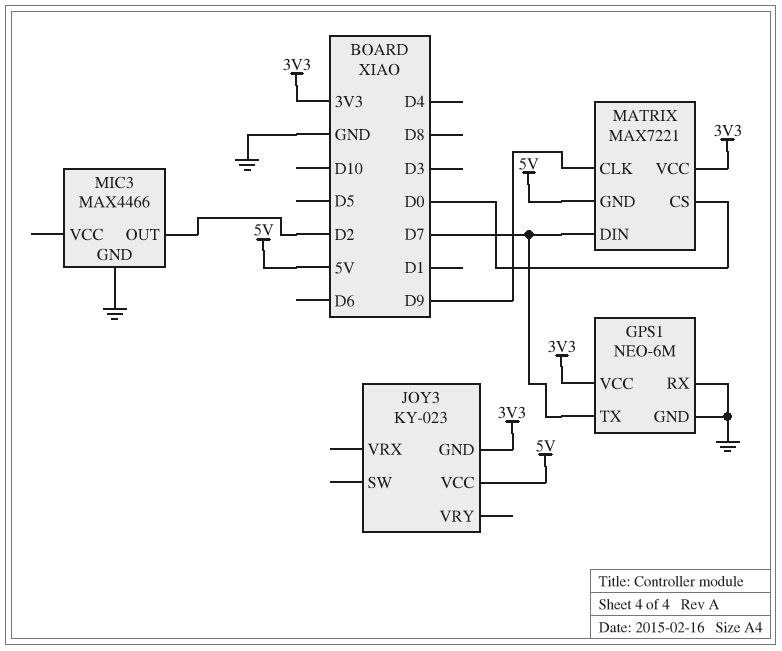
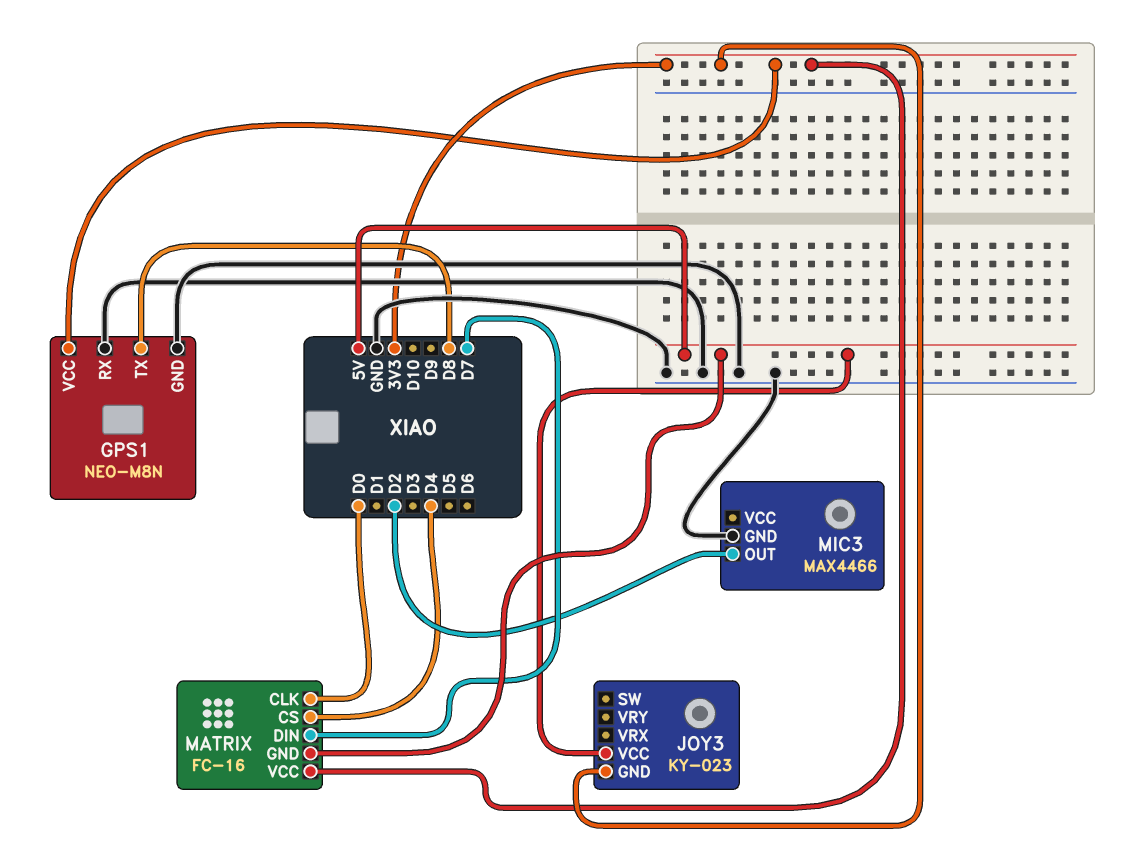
GPS1: NEO-6M -> NEO-M8N
GPS1 pin TX: D7 -> D8
MATRIX: MAX7221 -> FC-16
MATRIX pin CLK: D9 -> D0
MATRIX pin CS: D0 -> D4

